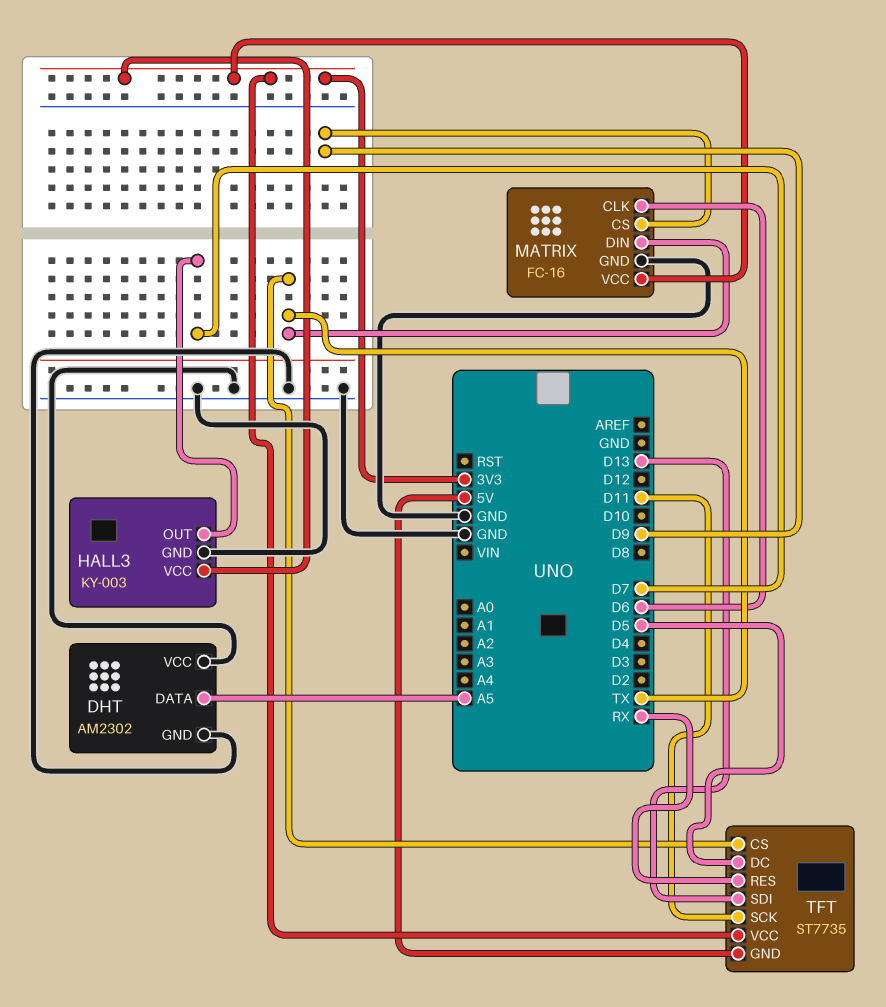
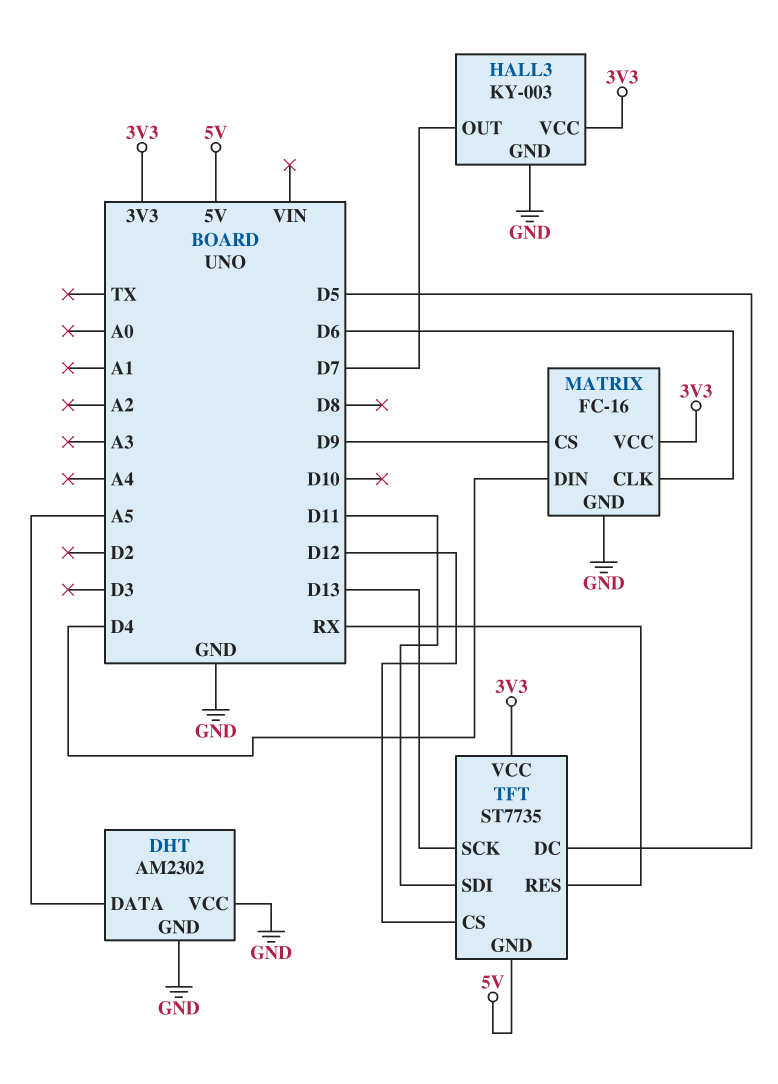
MATRIX pin DIN: TX -> D4
TFT pin CS: TX -> D12
TFT pin SCK: D11 -> D13
TFT pin SDI: D13 -> D11

